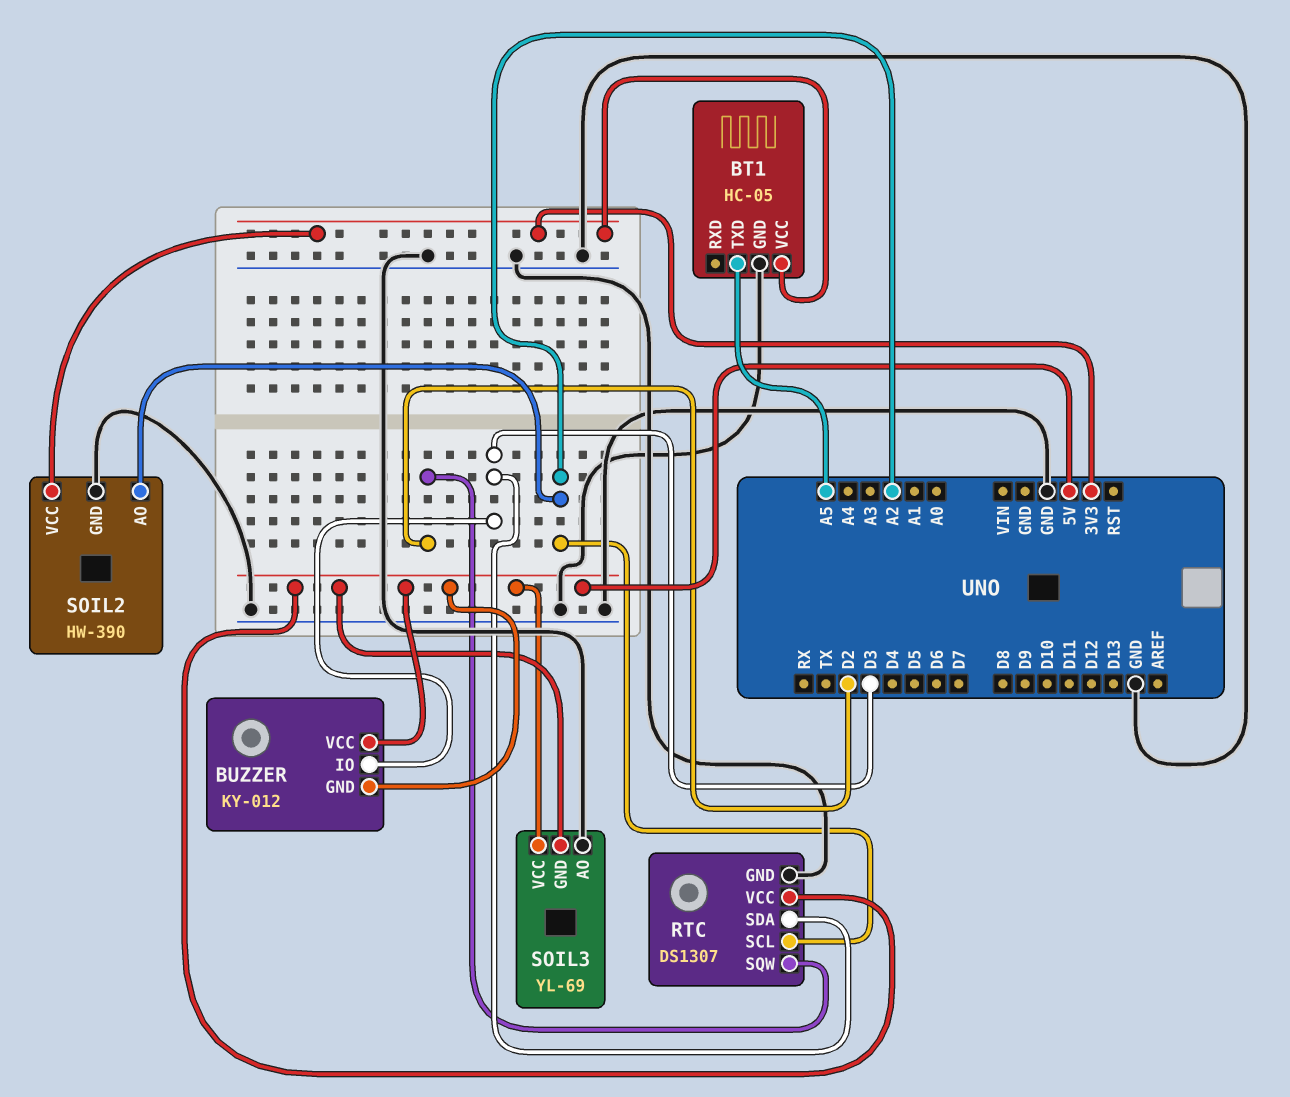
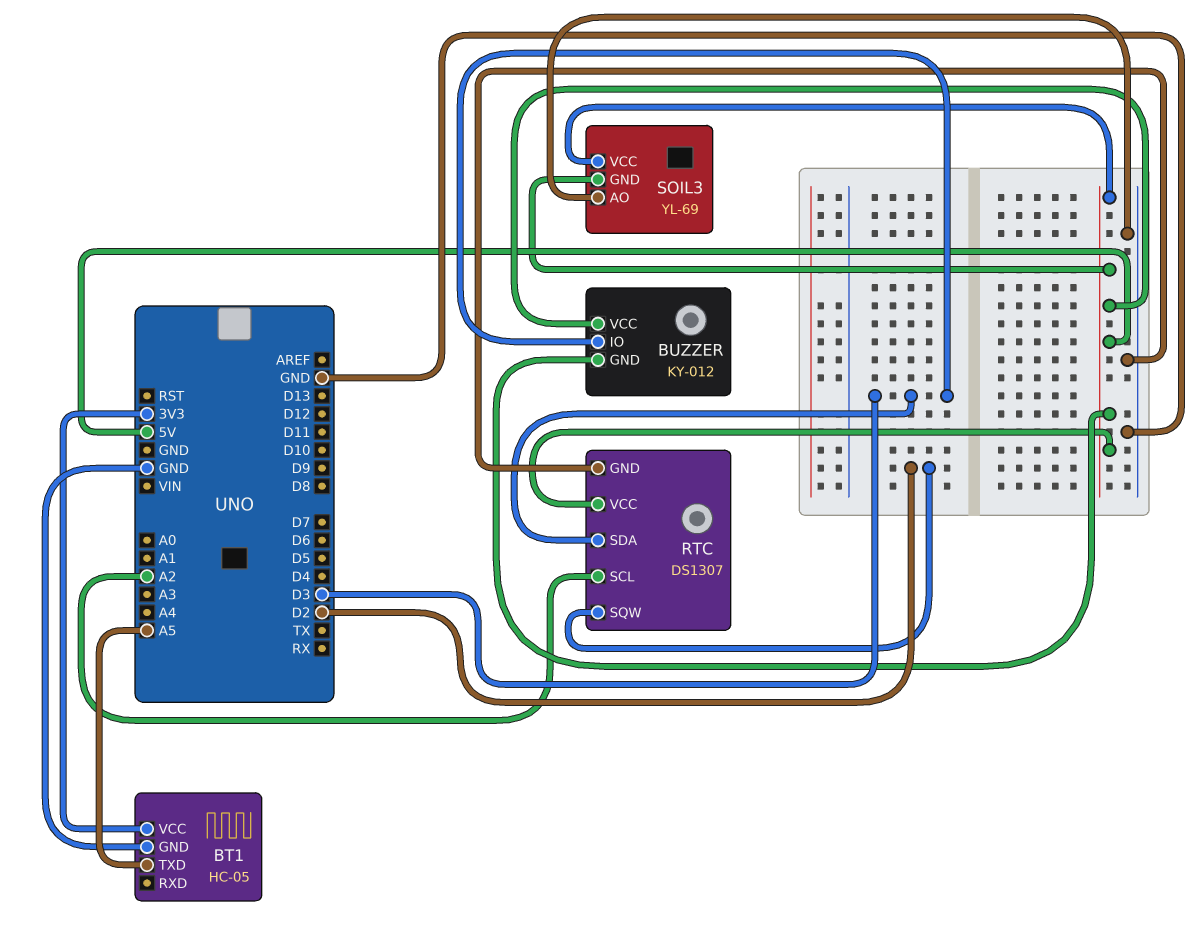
SOIL2: HW-390 -> none
SOIL2 pin AO: A2 -> none
SOIL2 pin GND: GND -> none
SOIL2 pin VCC: 3V3 -> none

